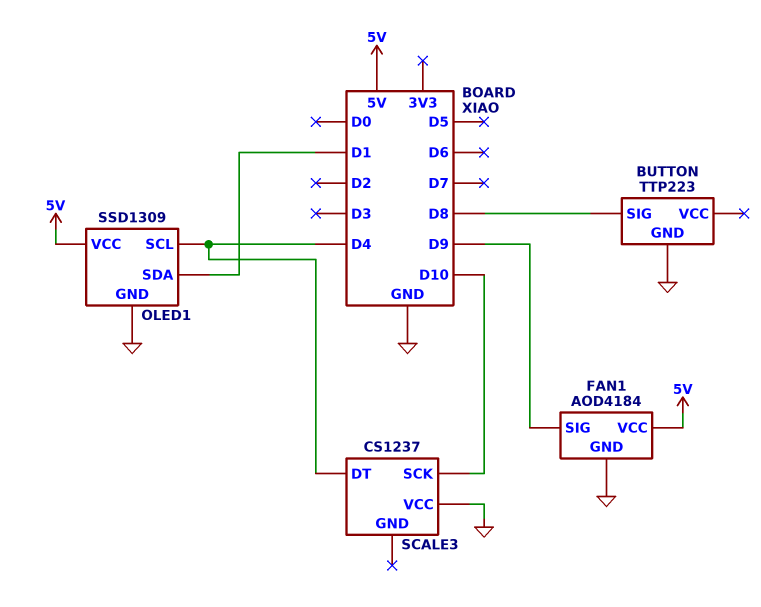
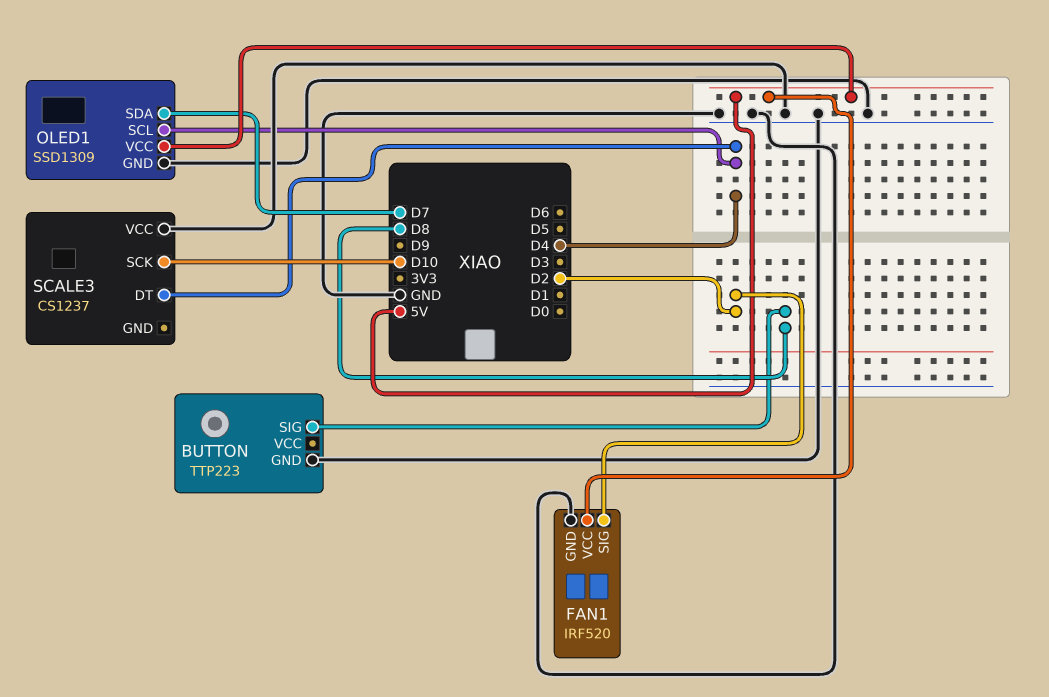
FAN1: AOD4184 -> IRF520
FAN1 pin SIG: D9 -> D2
OLED1 pin SDA: D1 -> D7

